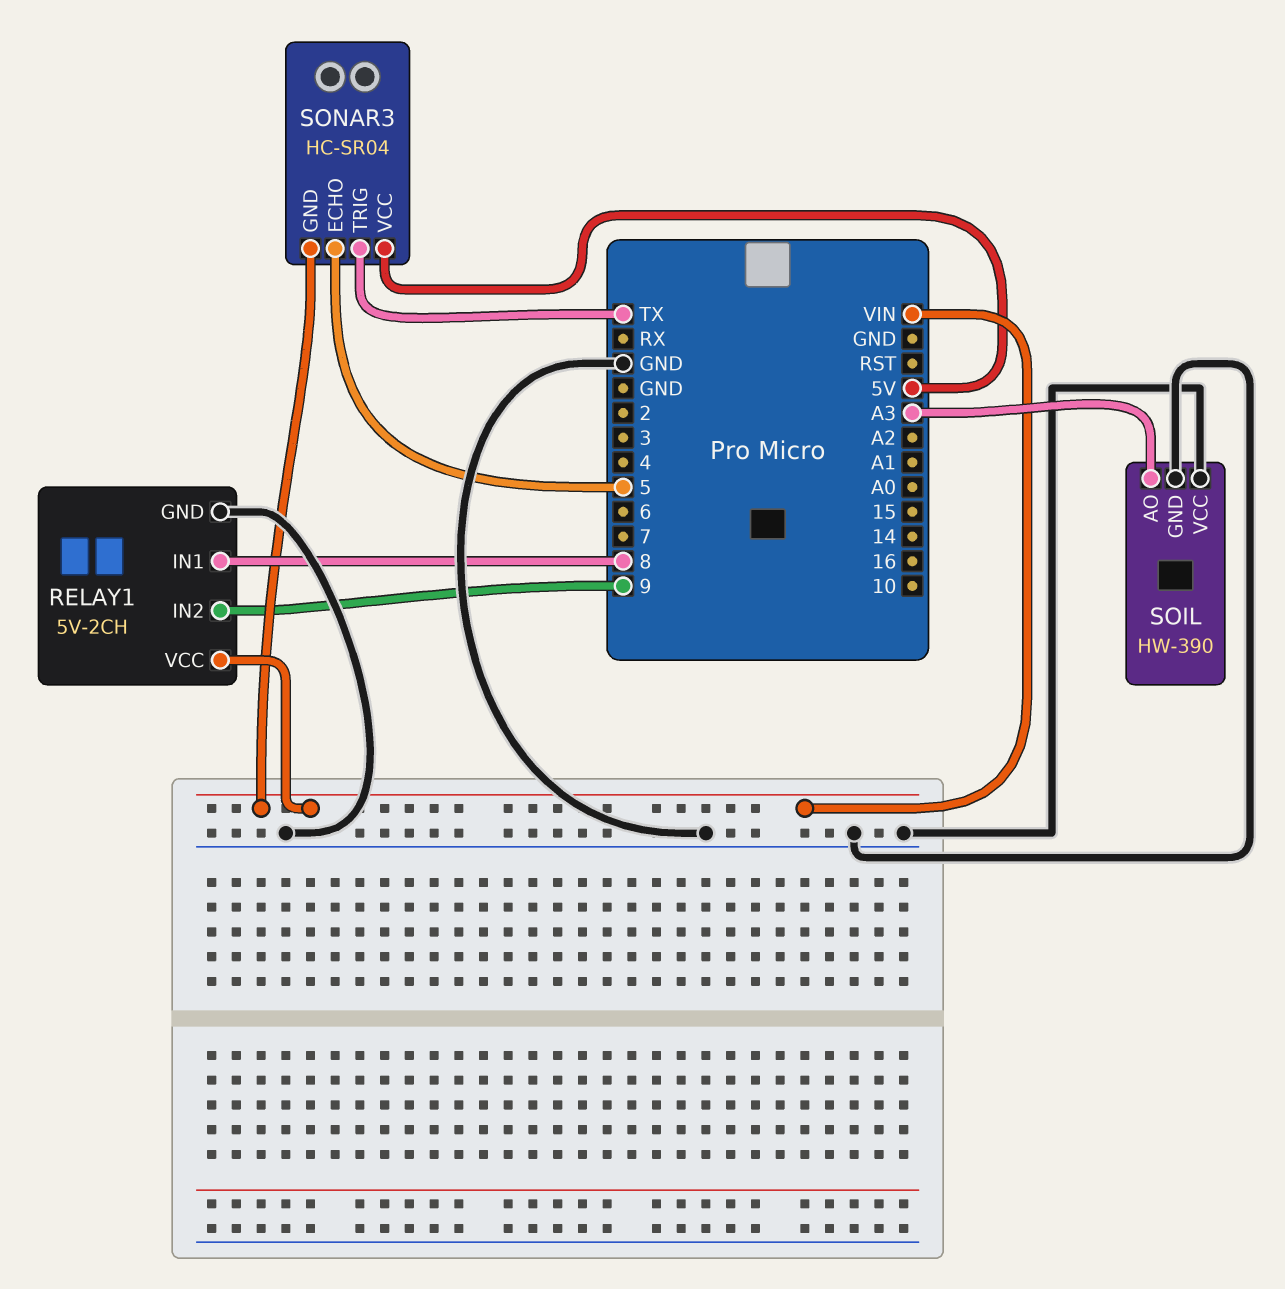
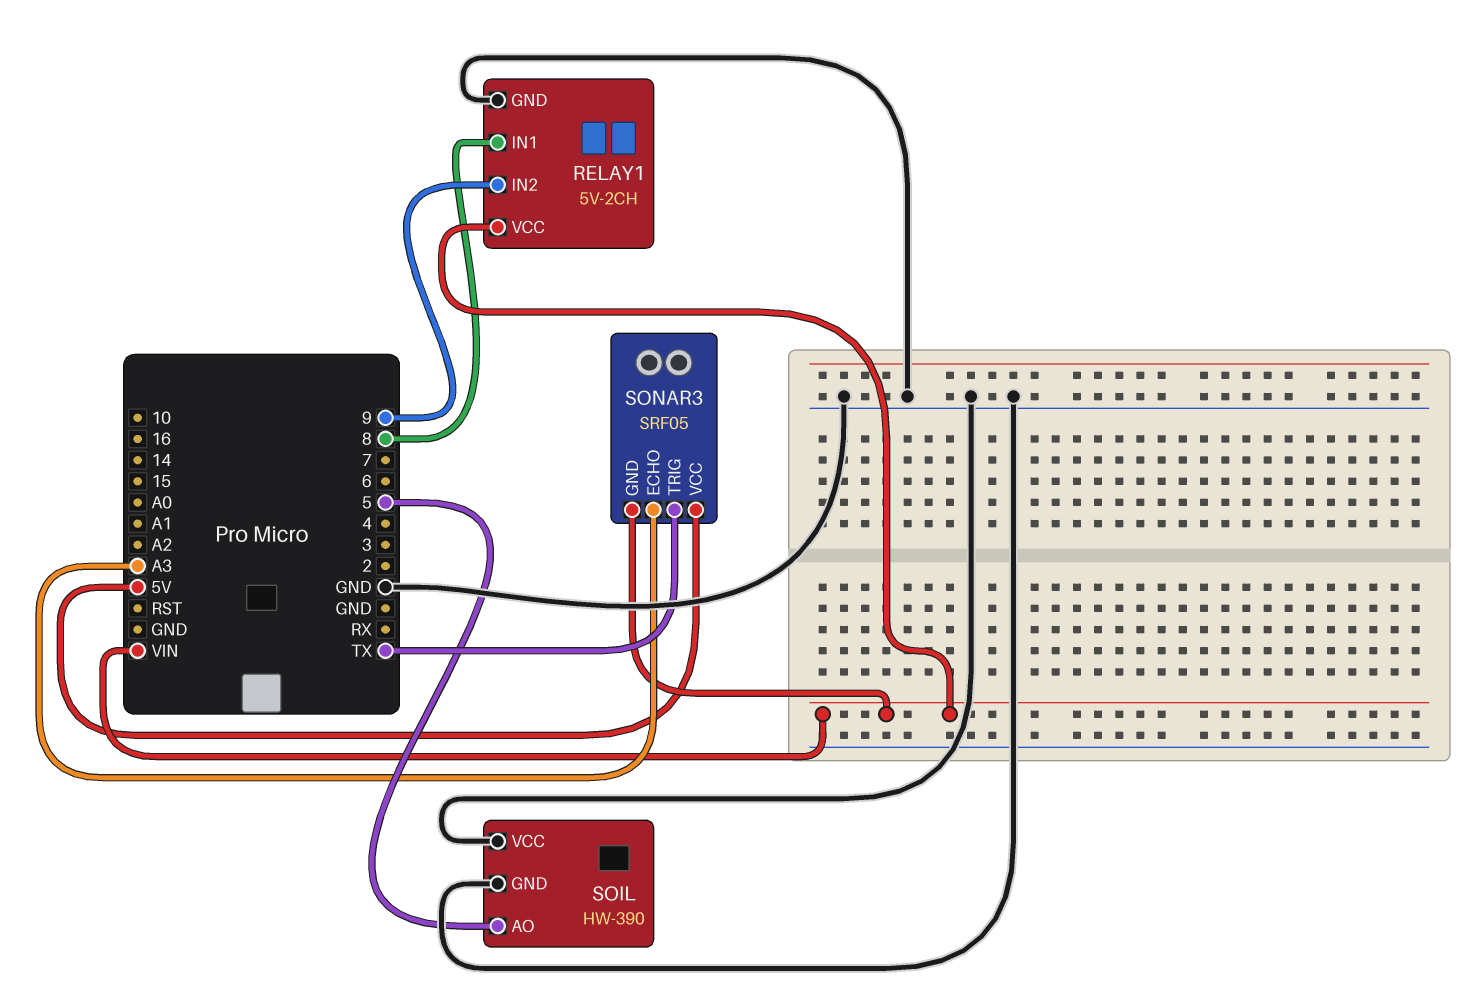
SOIL pin AO: A3 -> 5
SONAR3: HC-SR04 -> SRF05
SONAR3 pin ECHO: 5 -> A3

